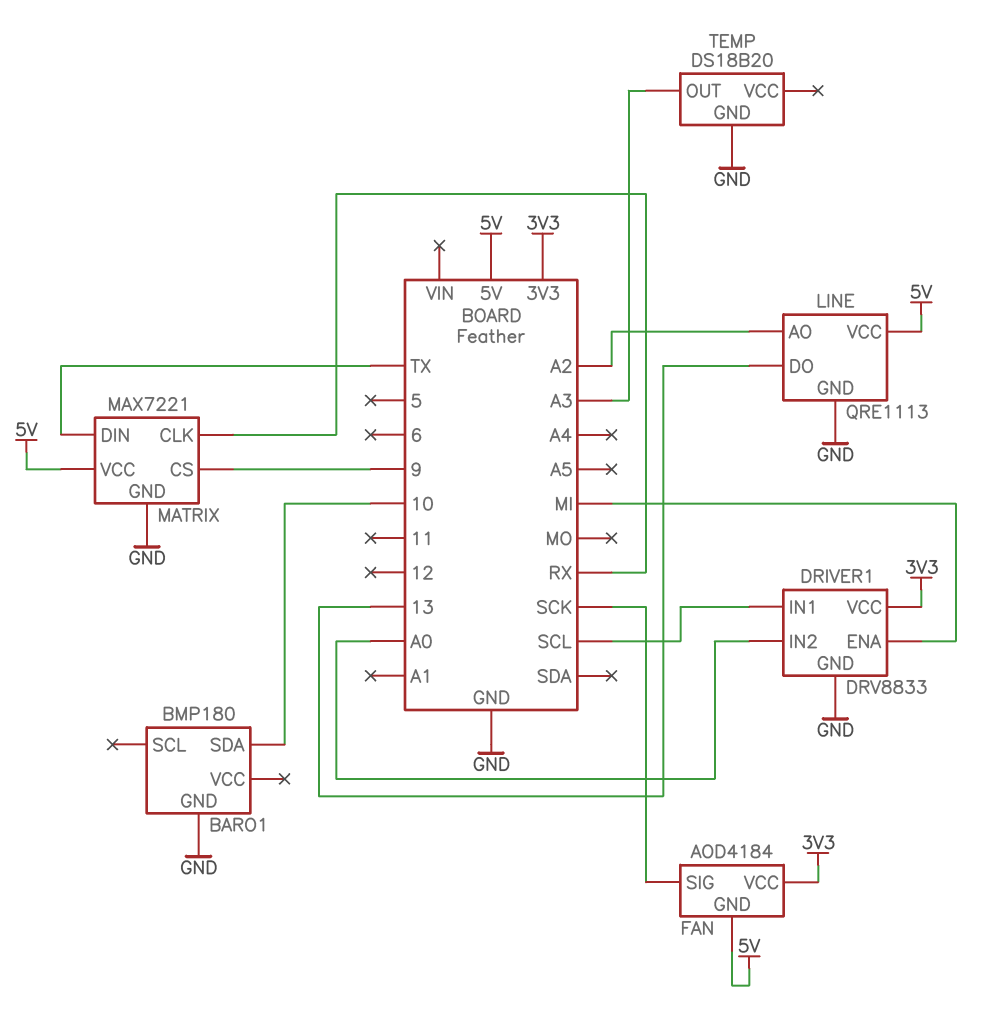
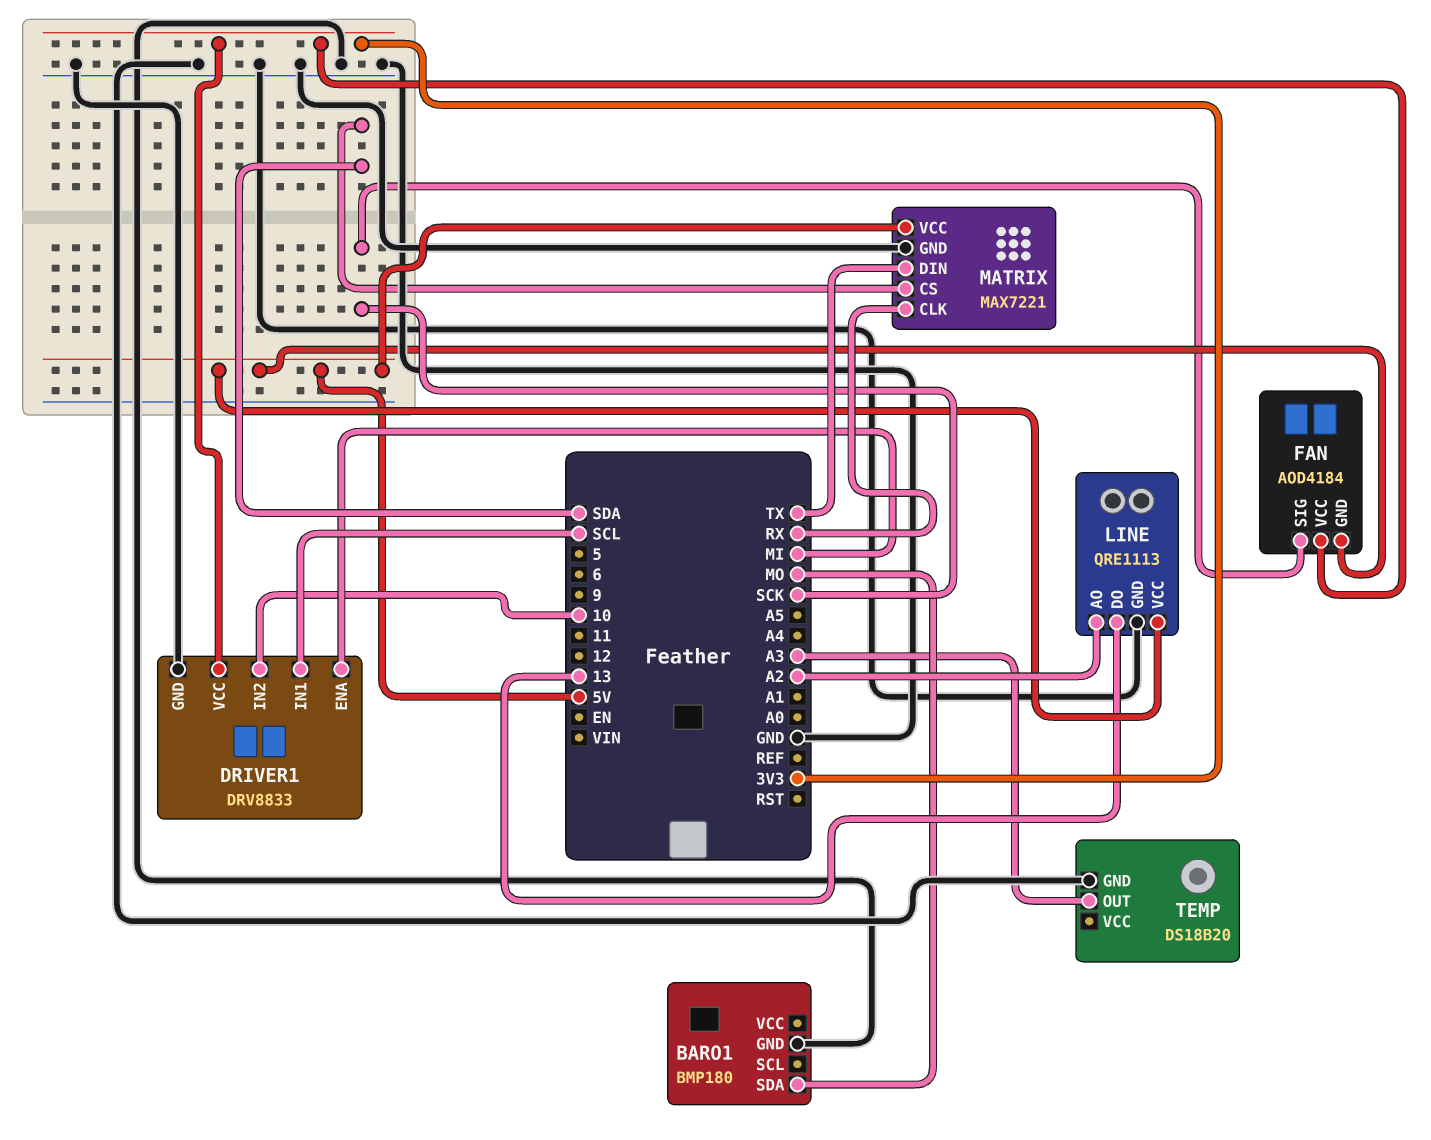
BARO1 pin SDA: 10 -> MO
DRIVER1 pin IN2: A0 -> 10
MATRIX pin CS: 9 -> SDA

